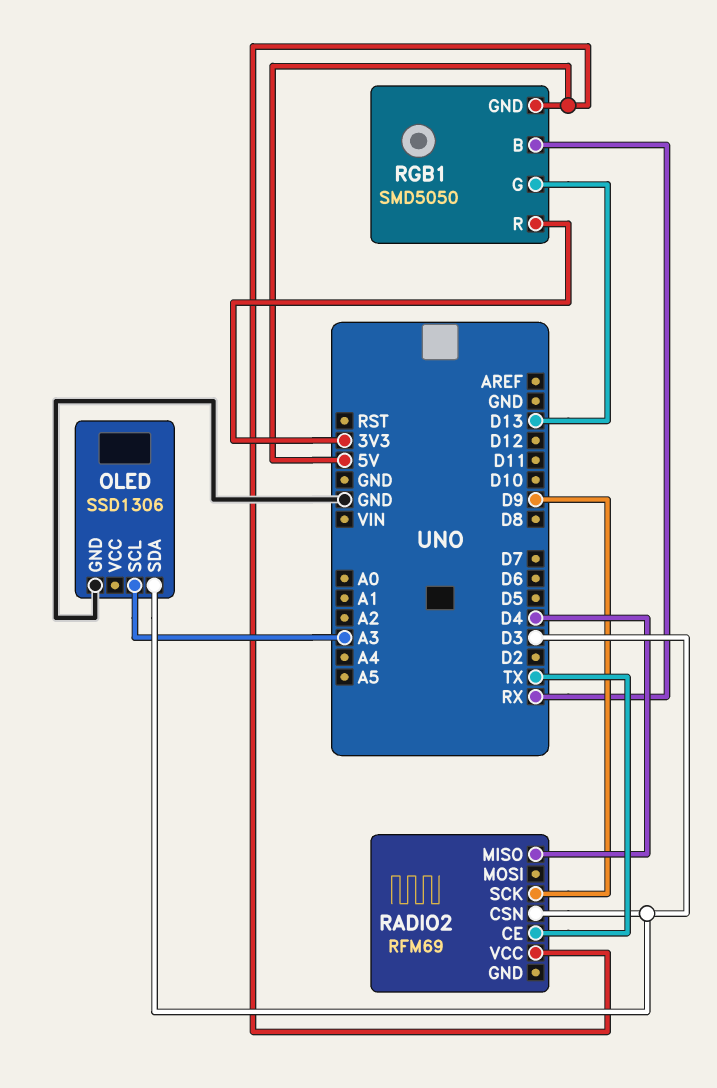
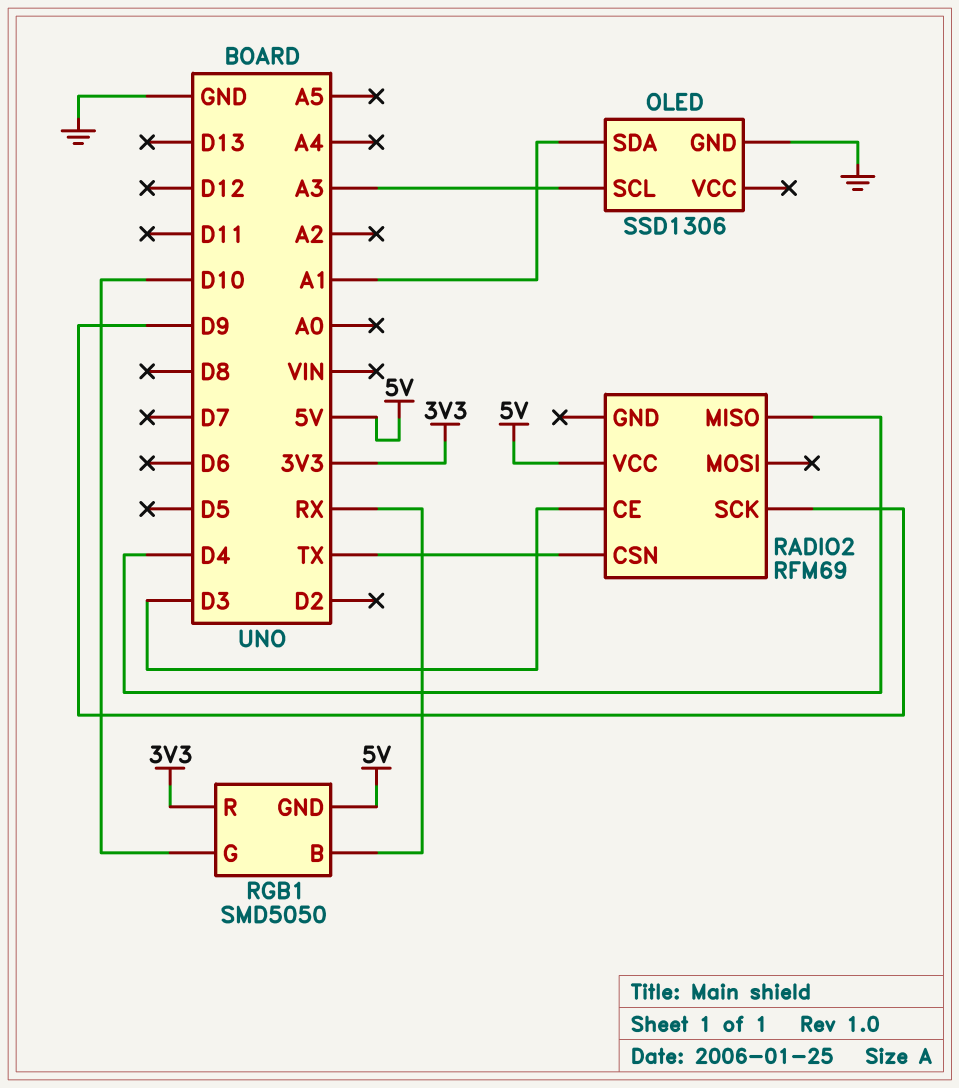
OLED pin SDA: D3 -> A1
RADIO2 pin CE: TX -> D3
RADIO2 pin CSN: D3 -> TX
RGB1 pin G: D13 -> D10

